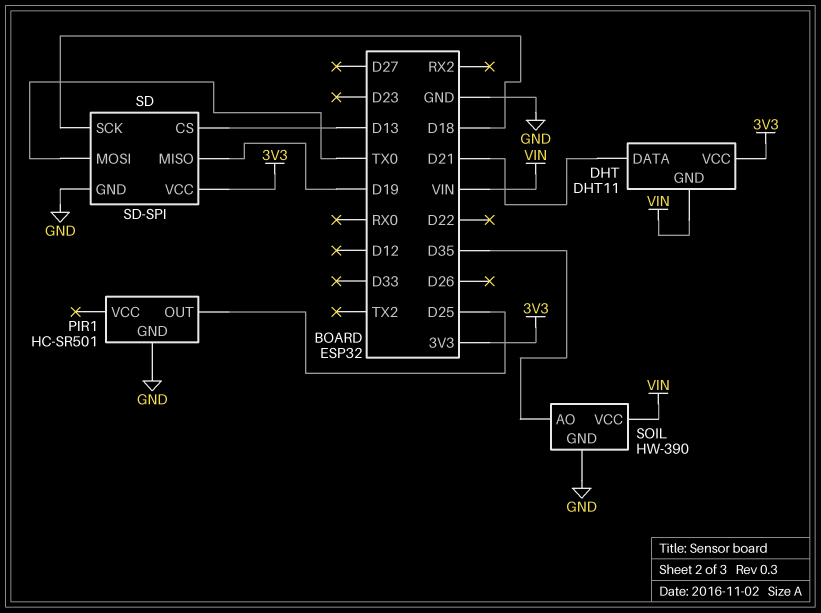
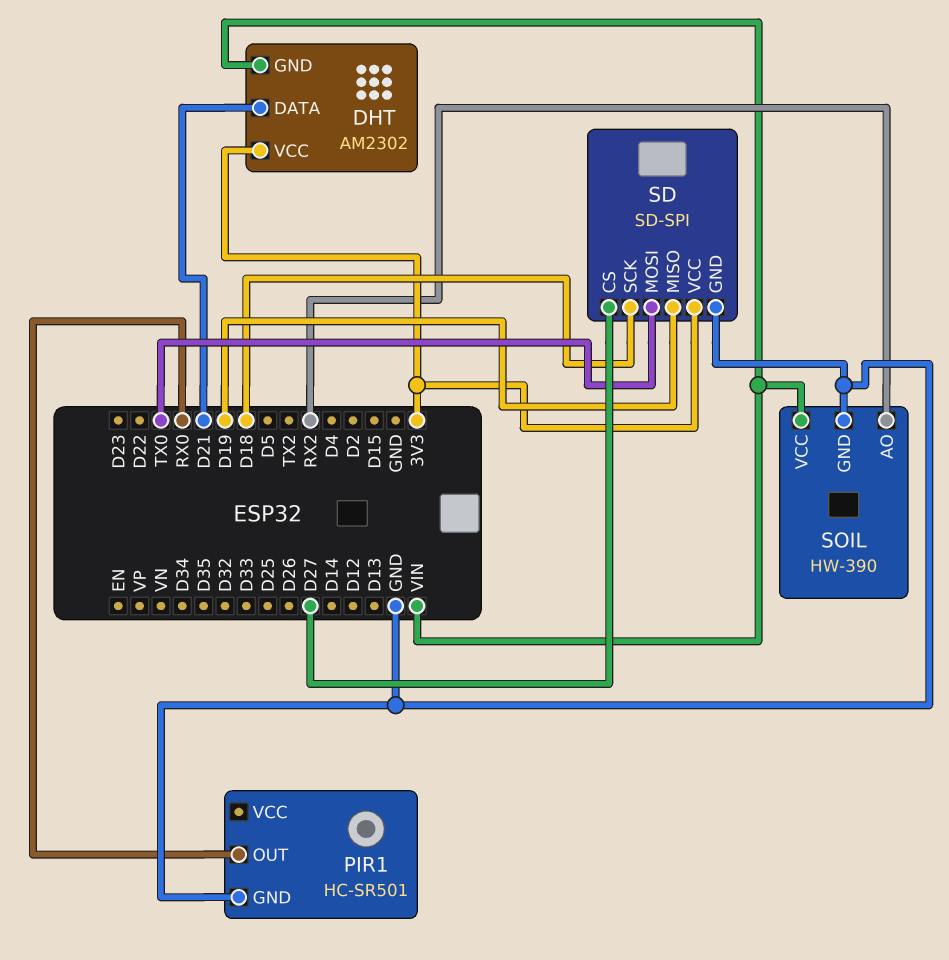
DHT: DHT11 -> AM2302
PIR1 pin OUT: D25 -> RX0
SD pin CS: D13 -> D27
SOIL pin AO: D35 -> RX2

